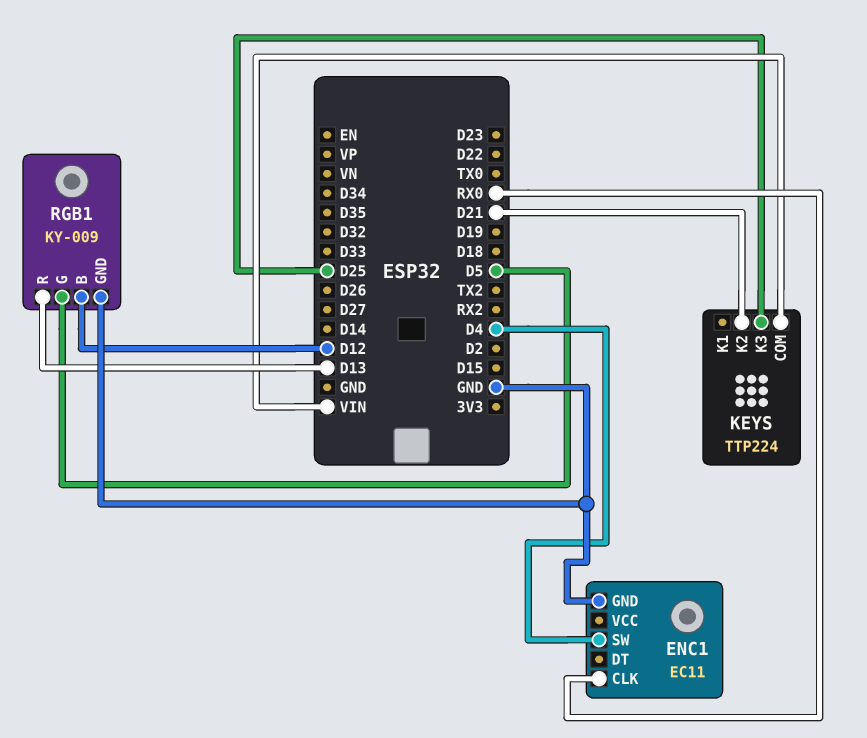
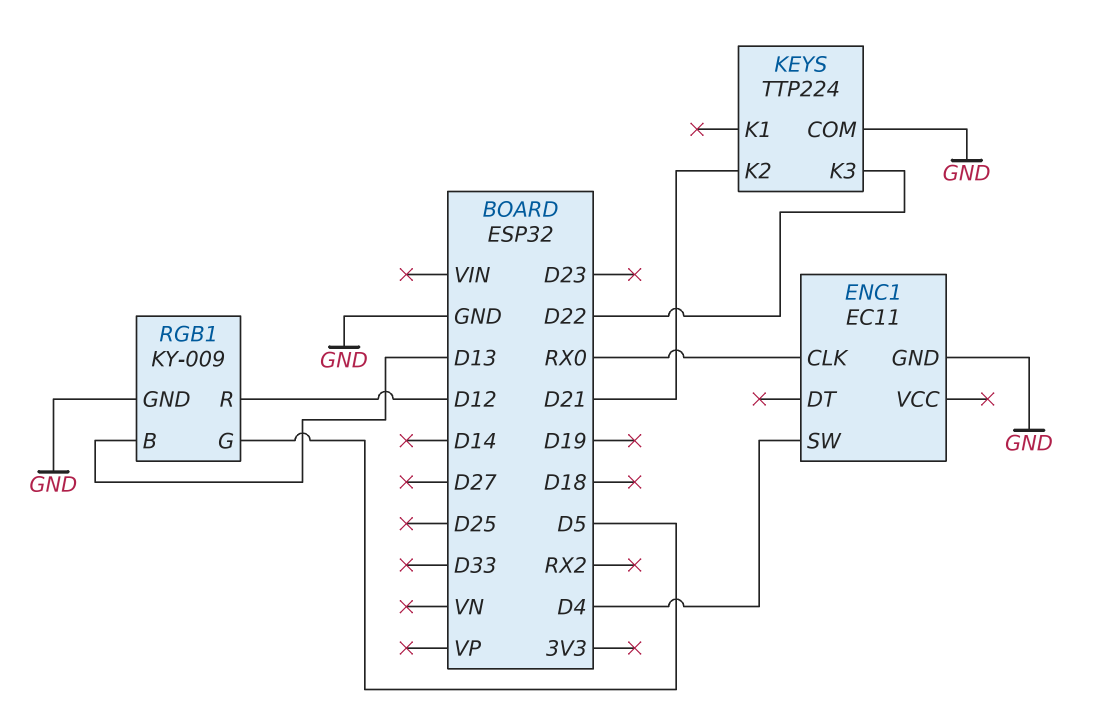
KEYS pin COM: VIN -> GND
KEYS pin K3: D25 -> D22
RGB1 pin B: D12 -> D13
RGB1 pin R: D13 -> D12

